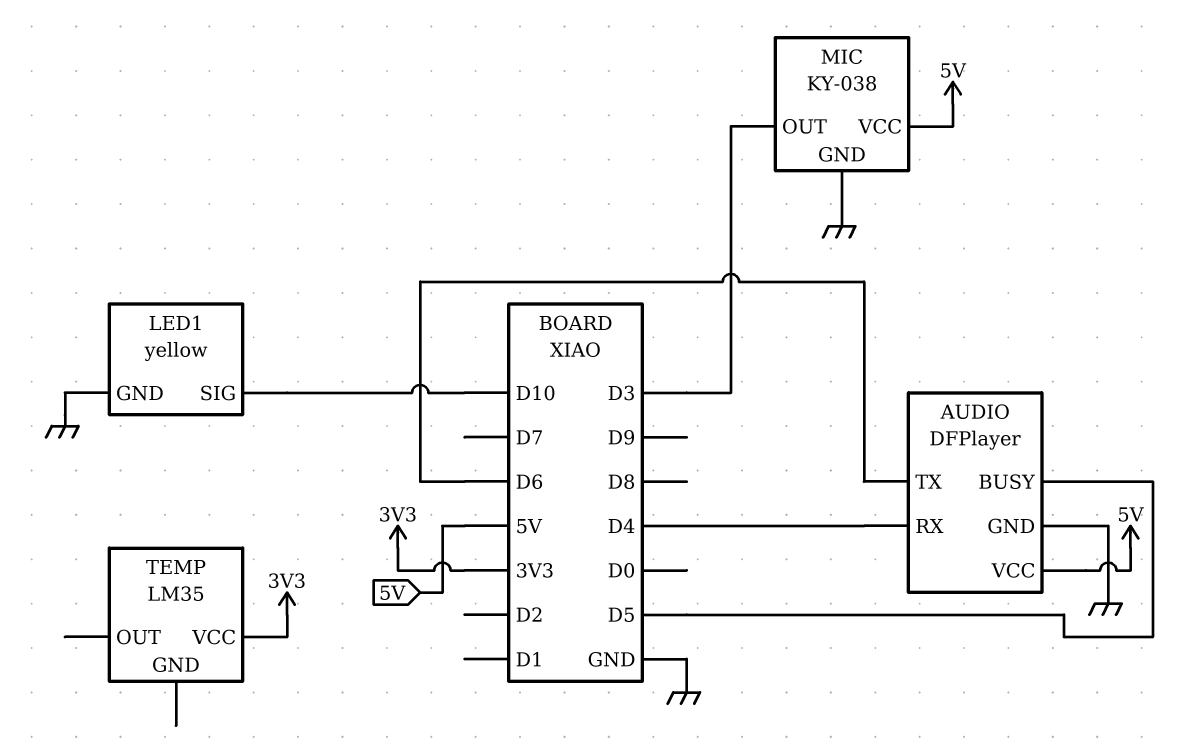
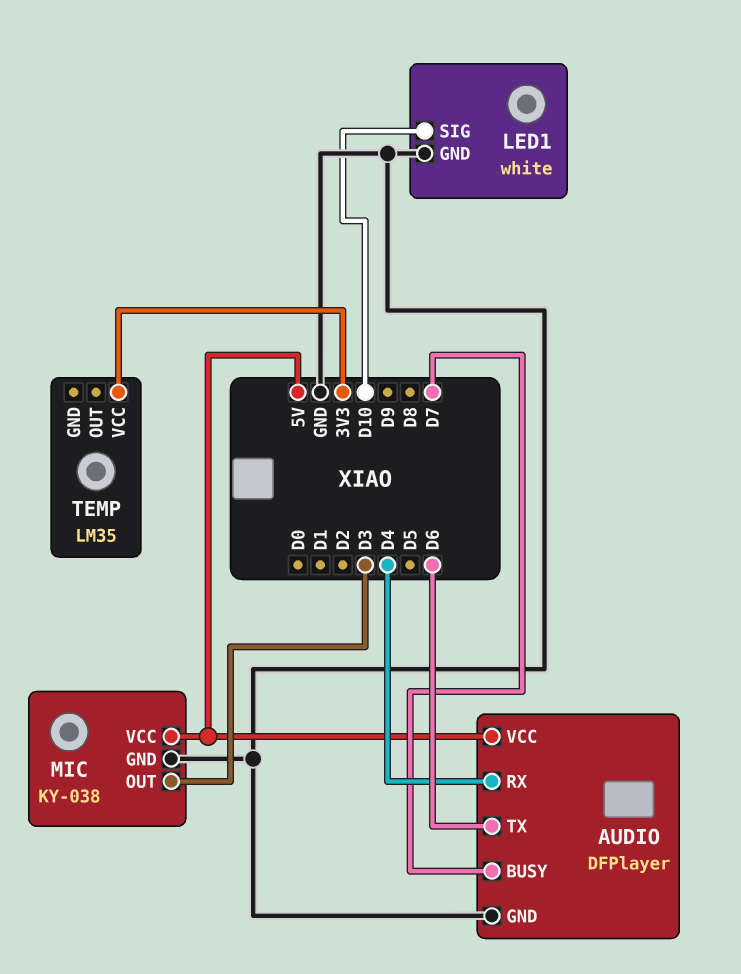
AUDIO pin BUSY: D5 -> D7
LED1: yellow -> white

